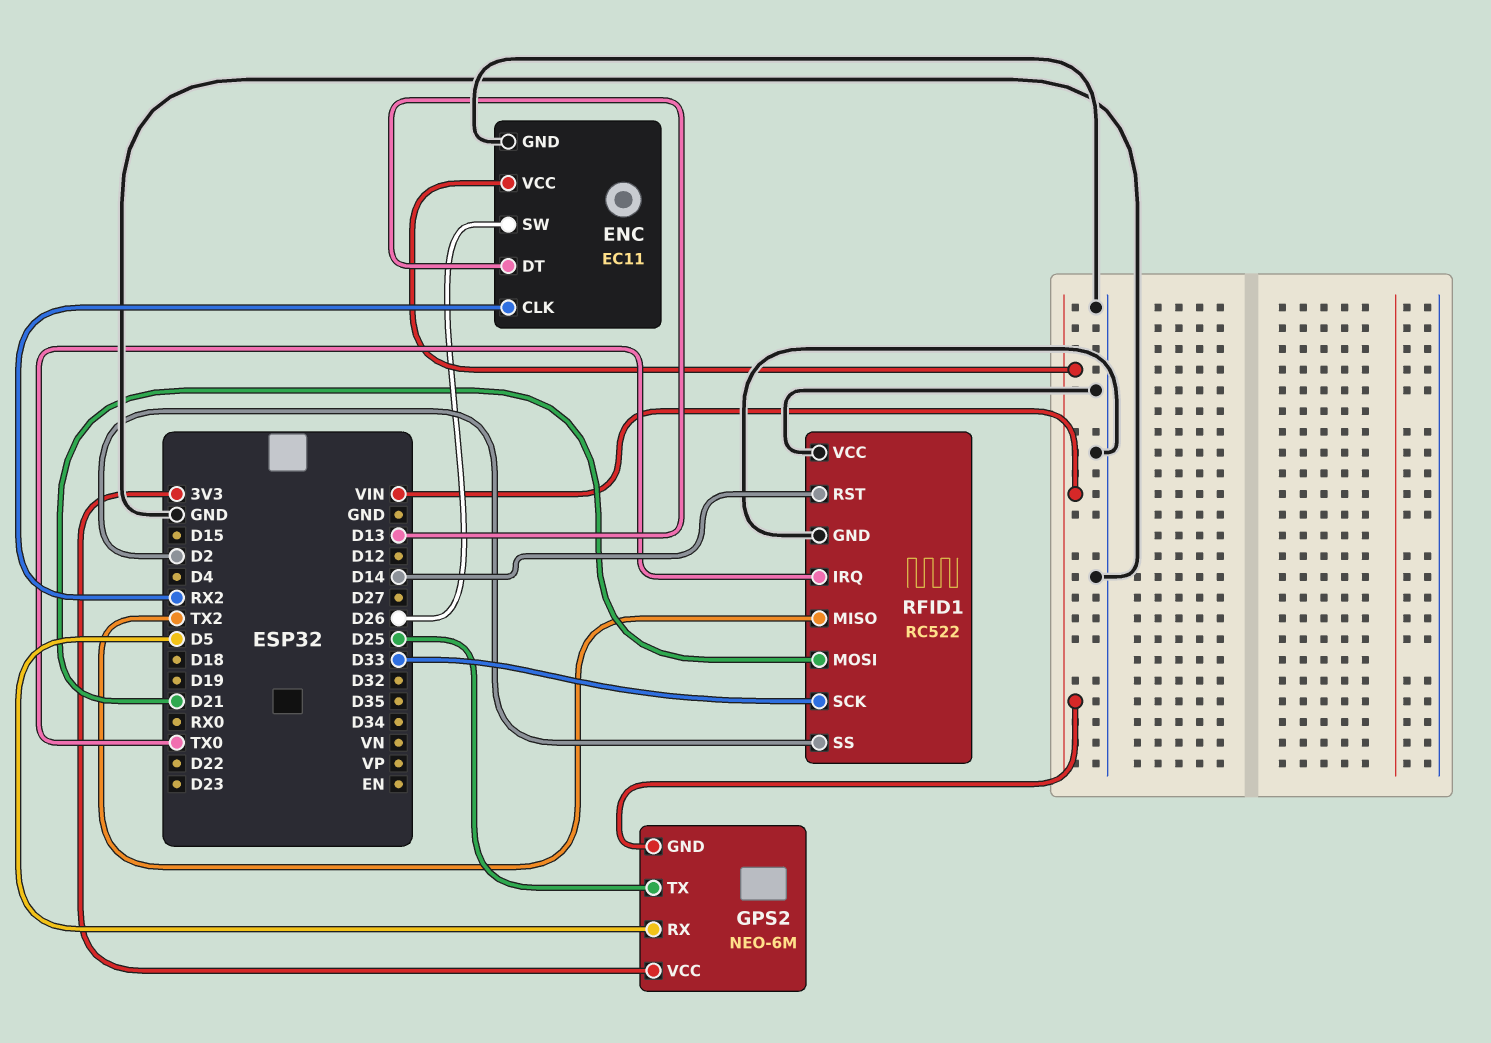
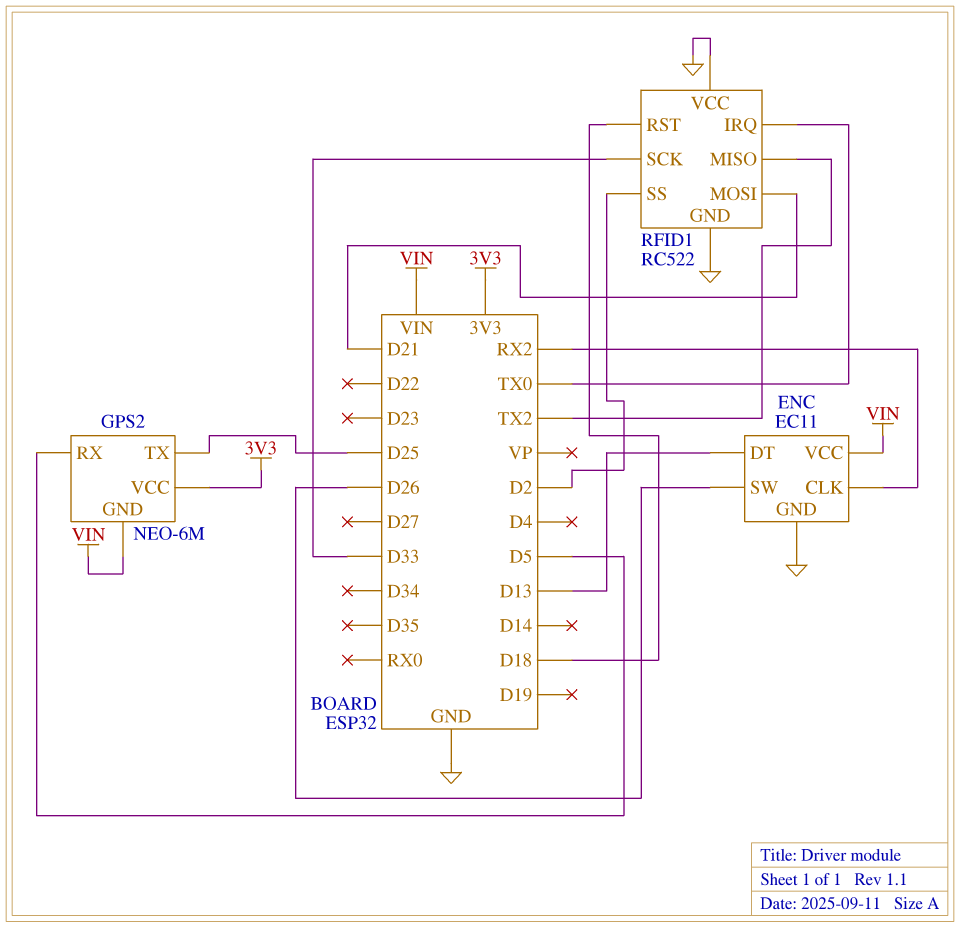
RFID1 pin RST: D14 -> D18

